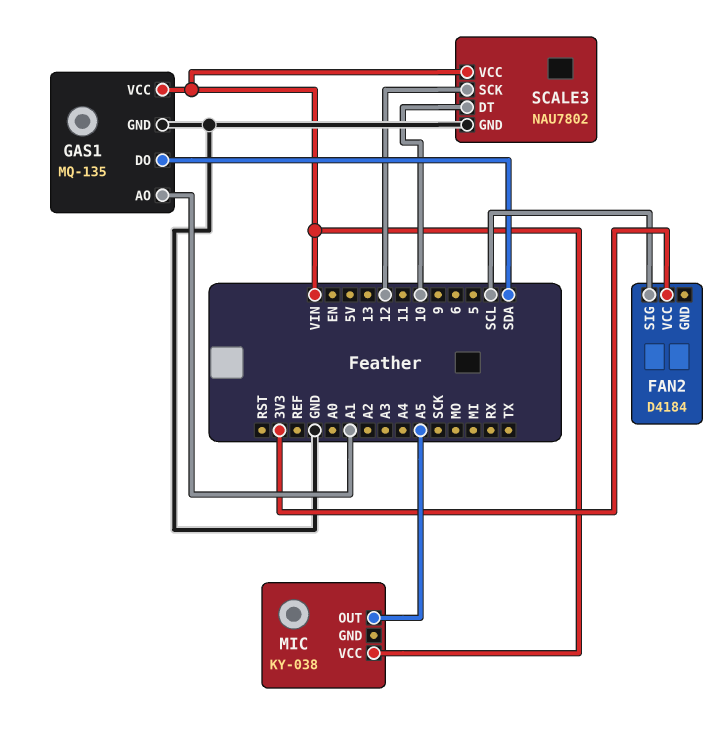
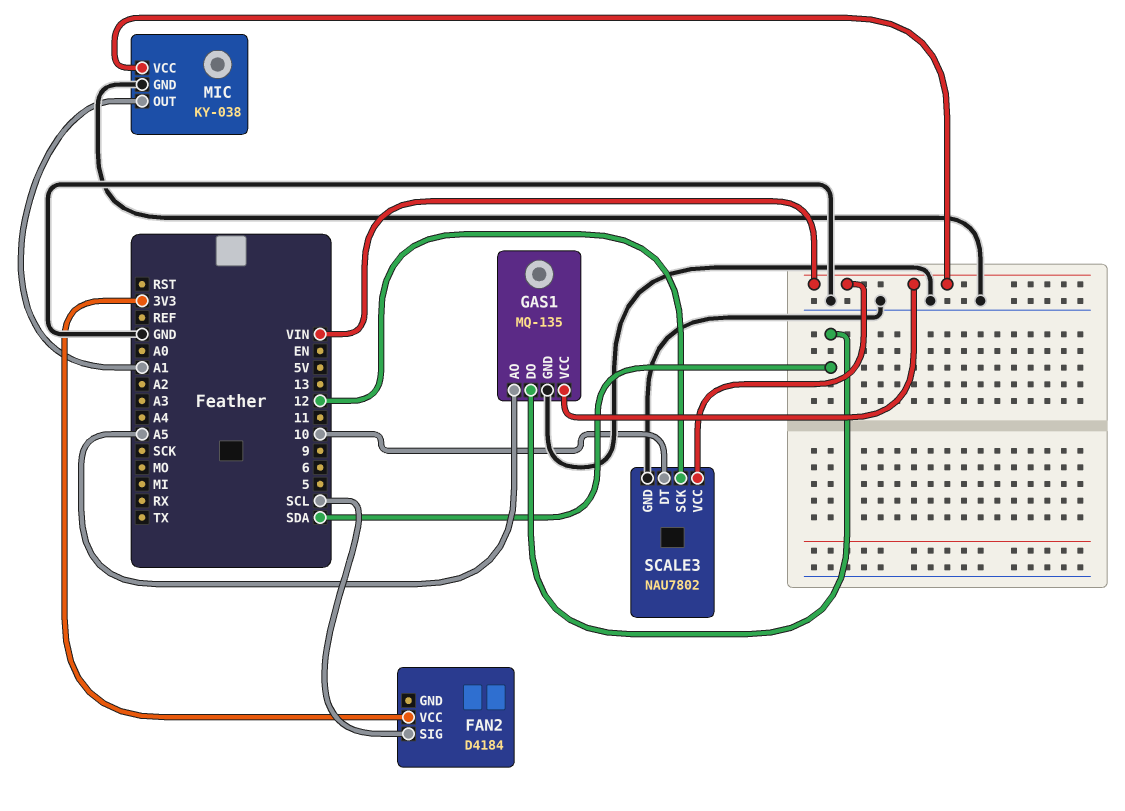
GAS1 pin AO: A1 -> A5
MIC pin GND: none -> GND
MIC pin OUT: A5 -> A1

